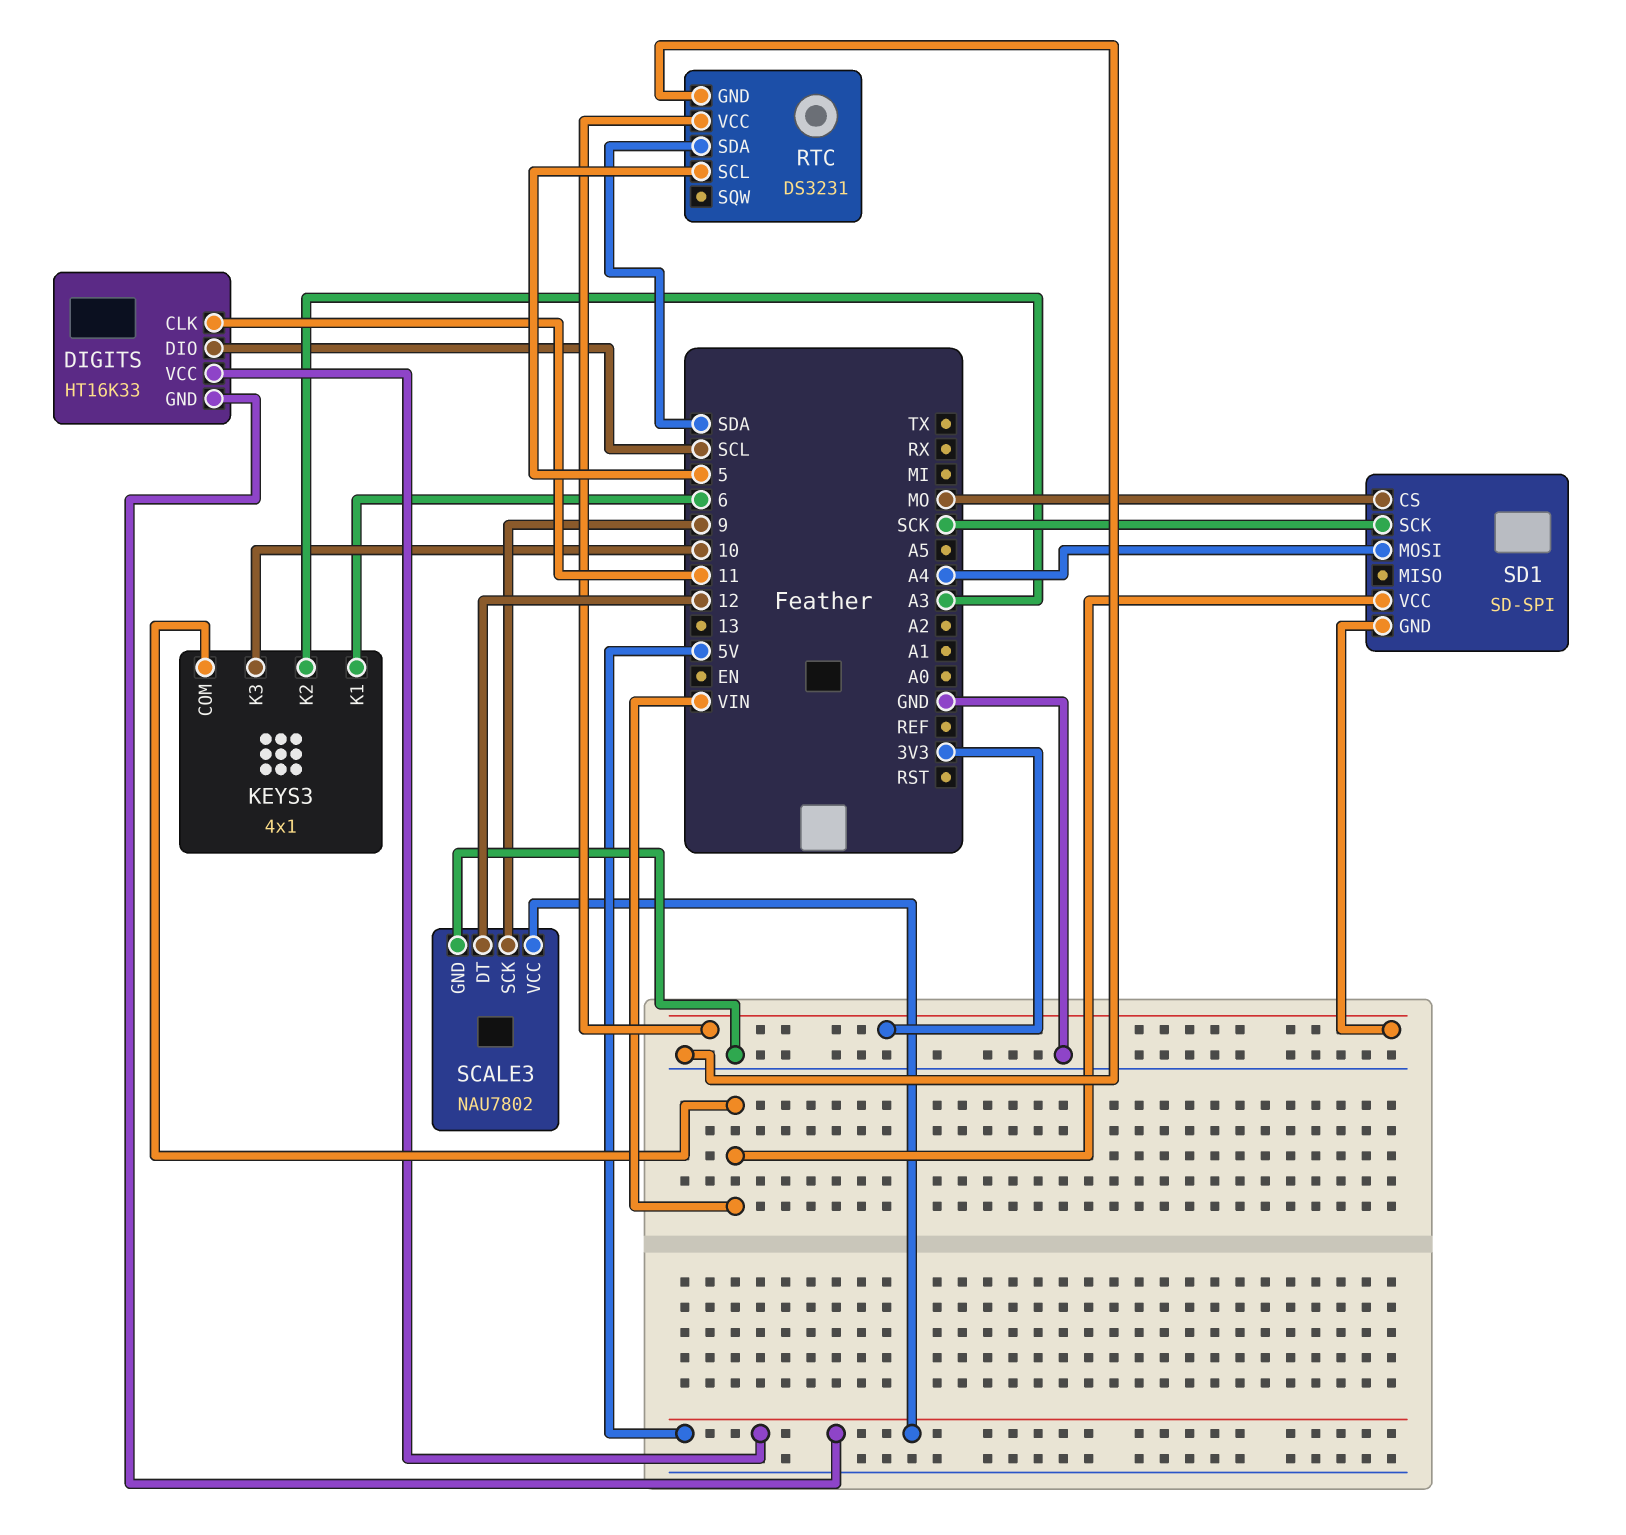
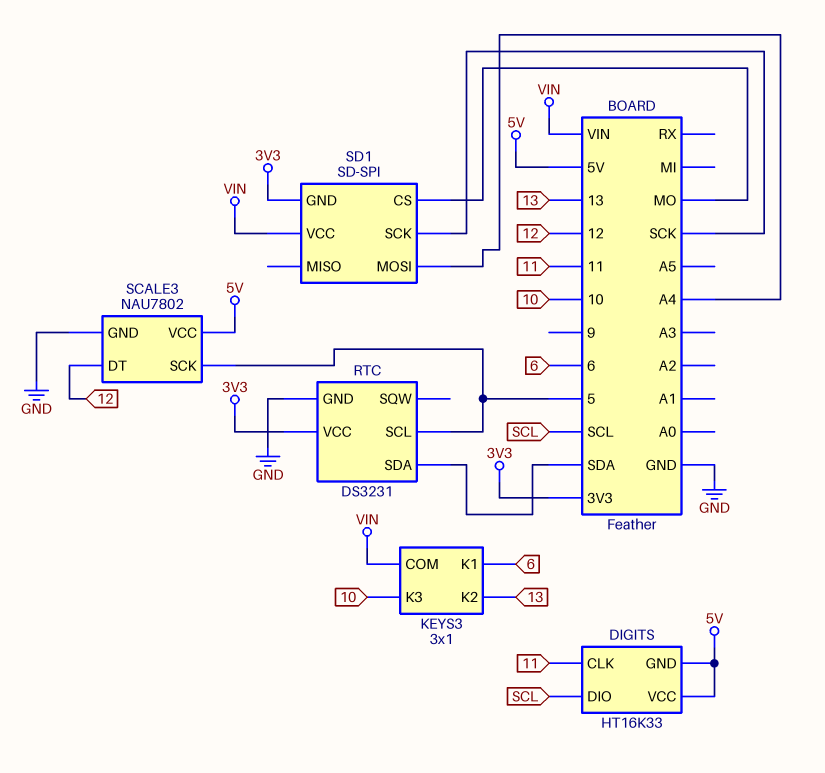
KEYS3: 4x1 -> 3x1
KEYS3 pin K2: A3 -> 13
SCALE3 pin SCK: 9 -> 5

